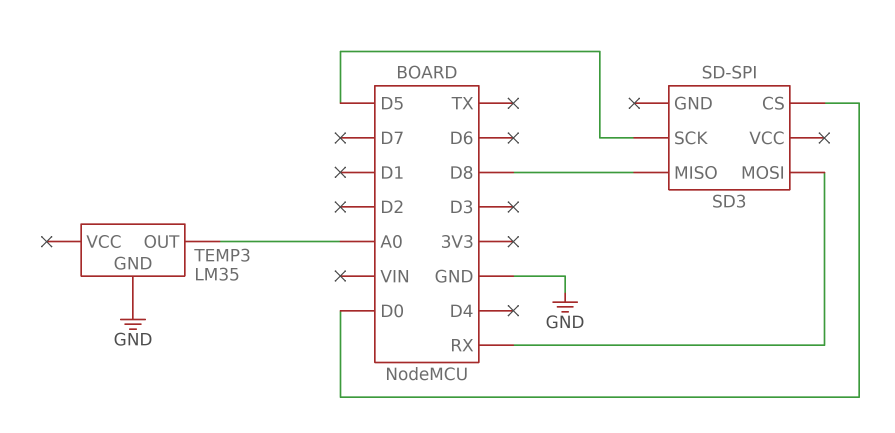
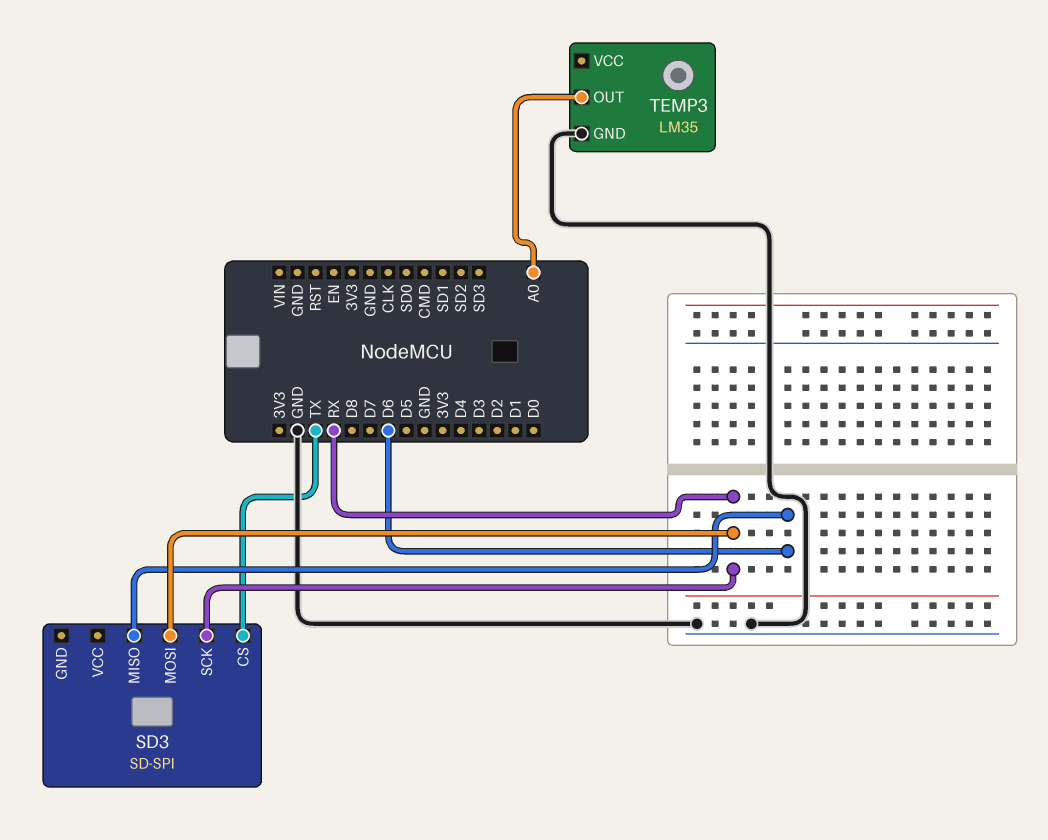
SD3 pin CS: D0 -> TX
SD3 pin MISO: D8 -> D6
SD3 pin SCK: D5 -> RX

